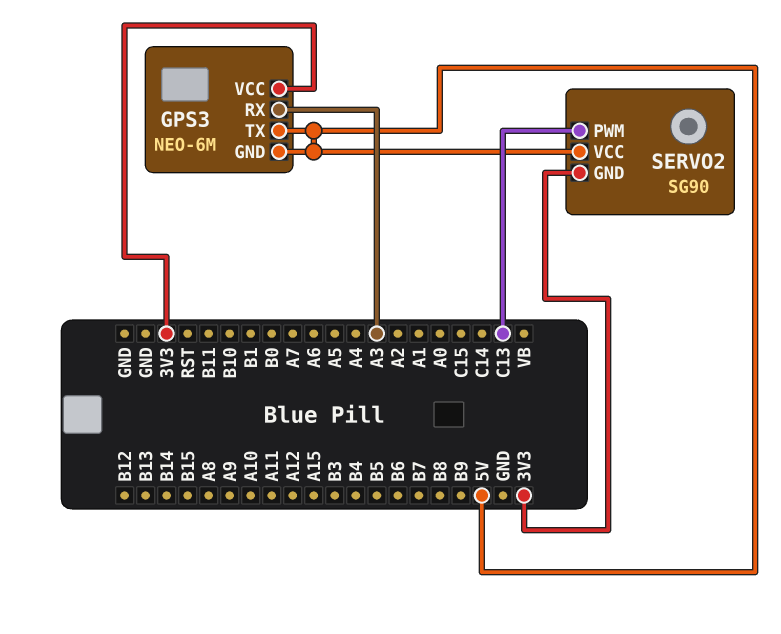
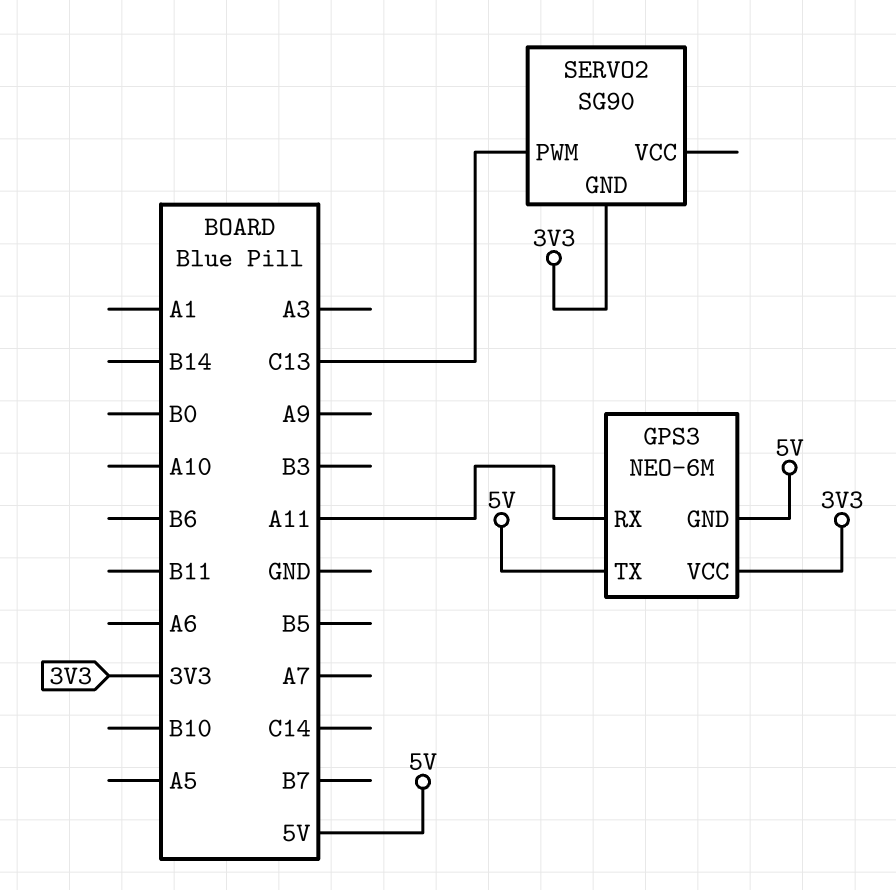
GPS3 pin RX: A3 -> A11
SERVO2 pin VCC: 5V -> none

